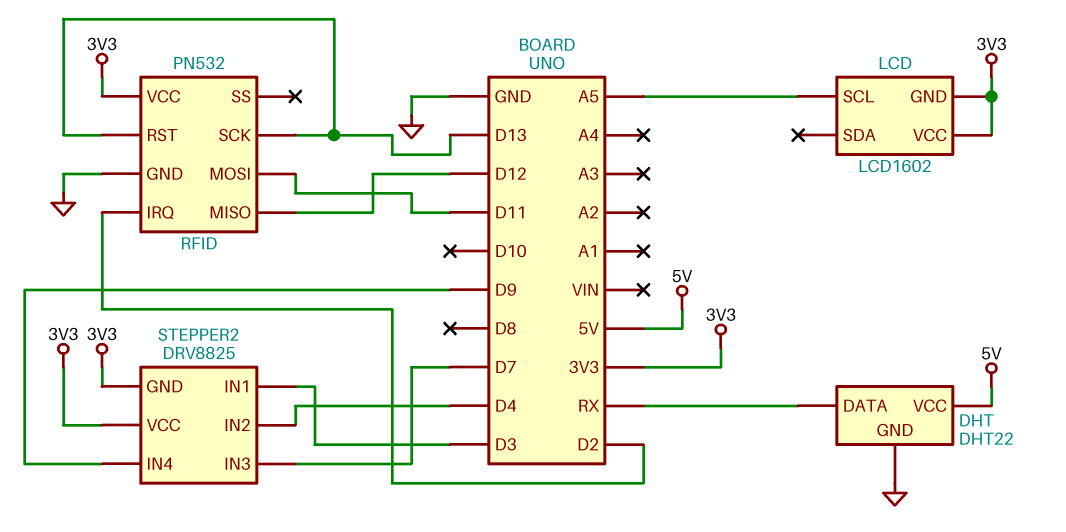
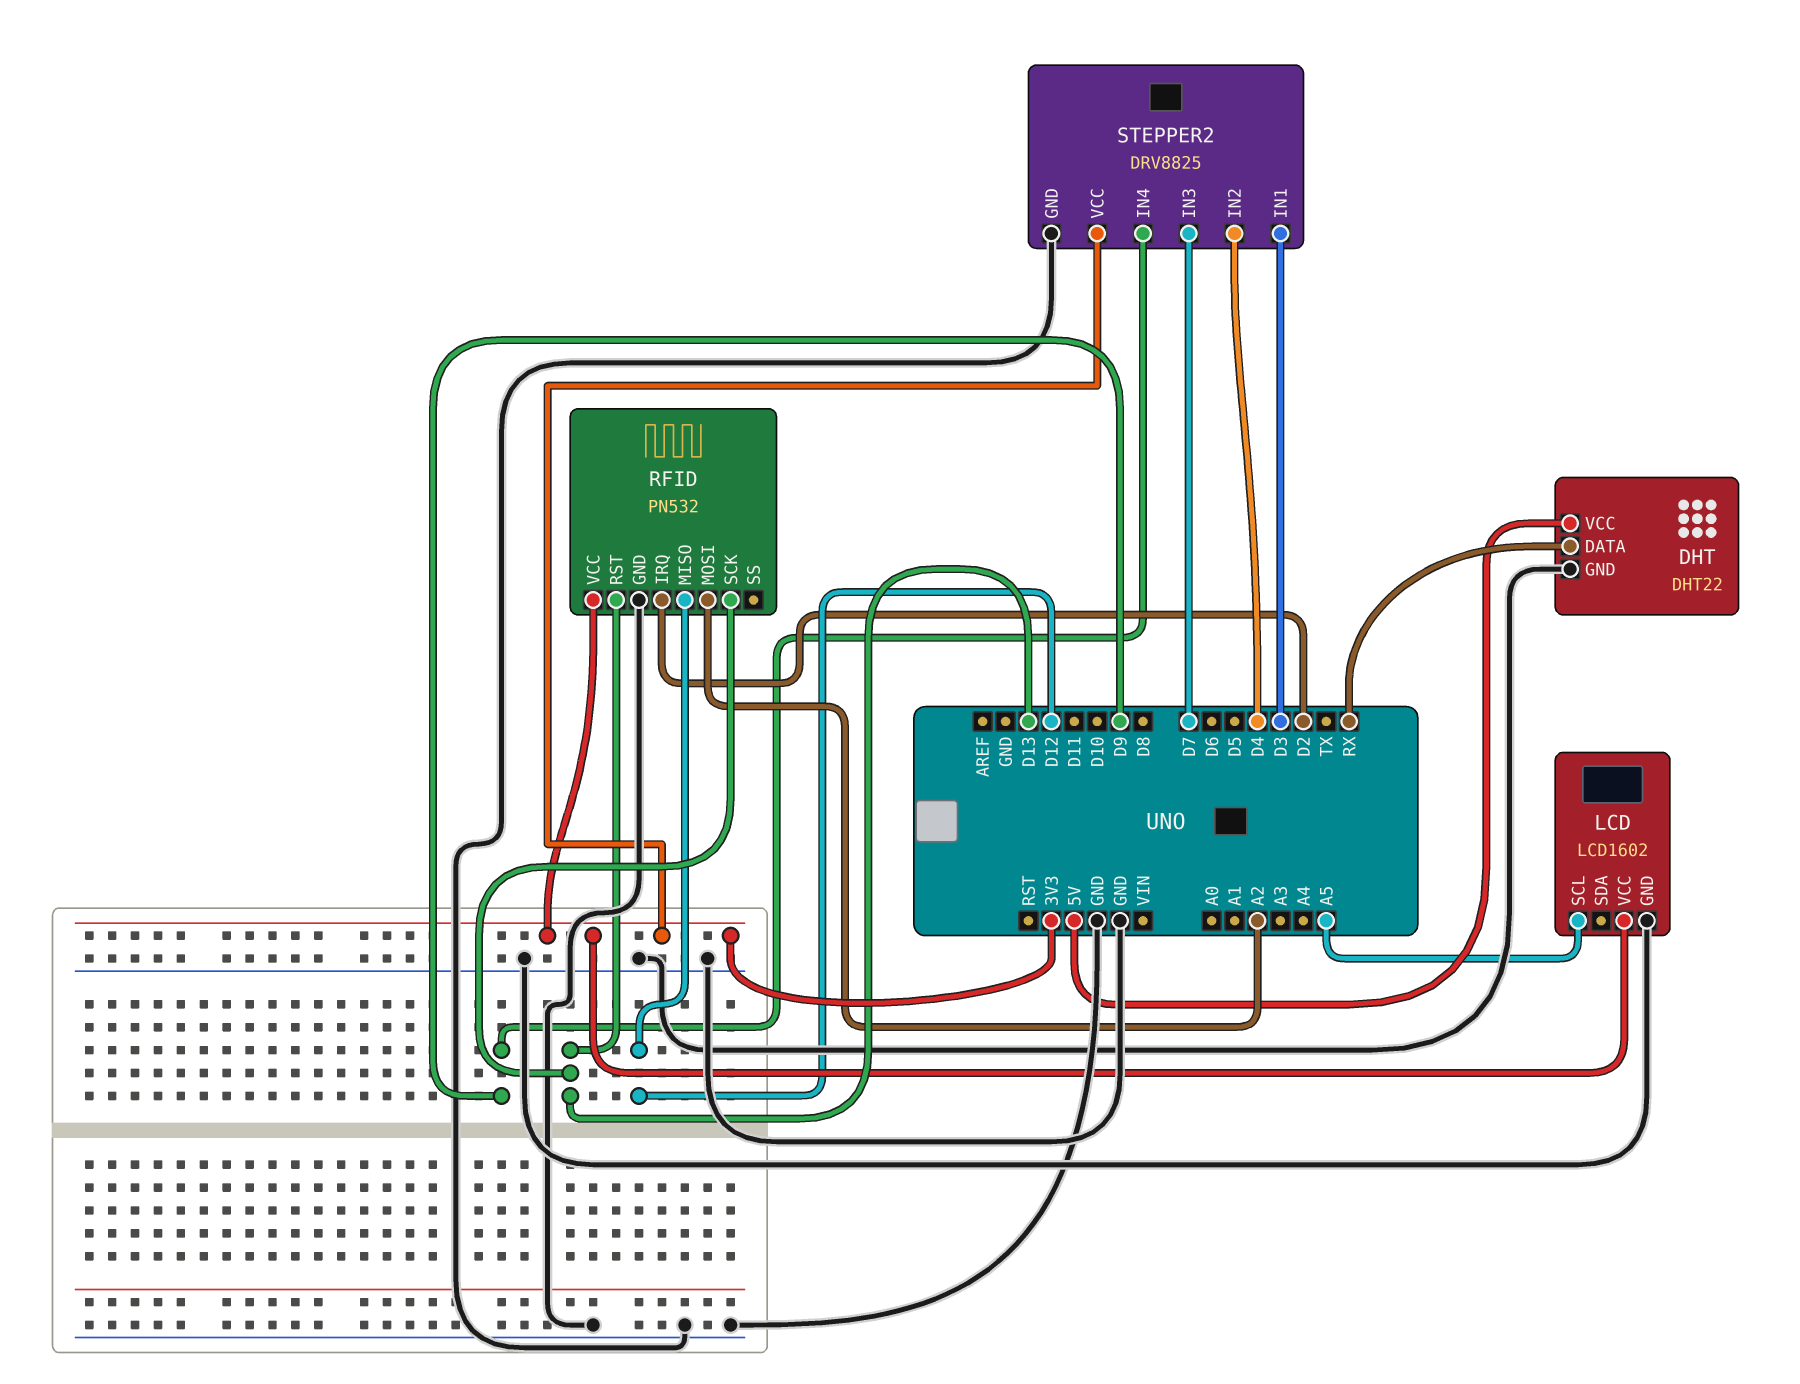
LCD pin GND: 3V3 -> GND
RFID pin MOSI: D11 -> A2
STEPPER2 pin GND: 3V3 -> GND

